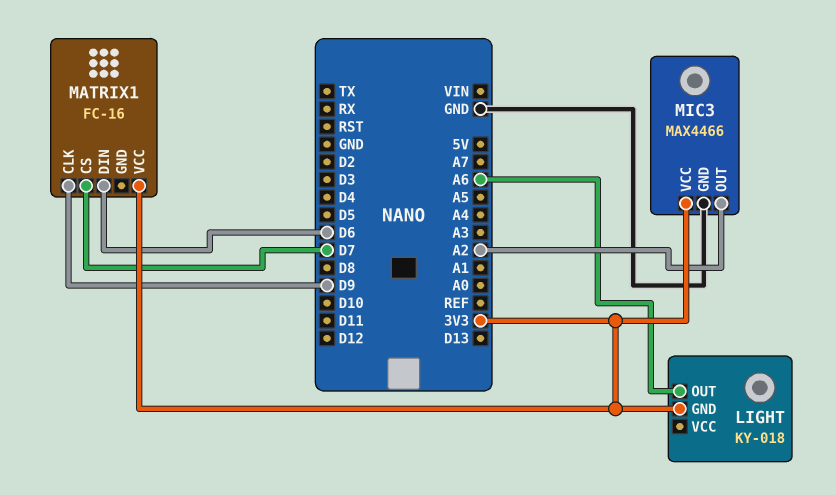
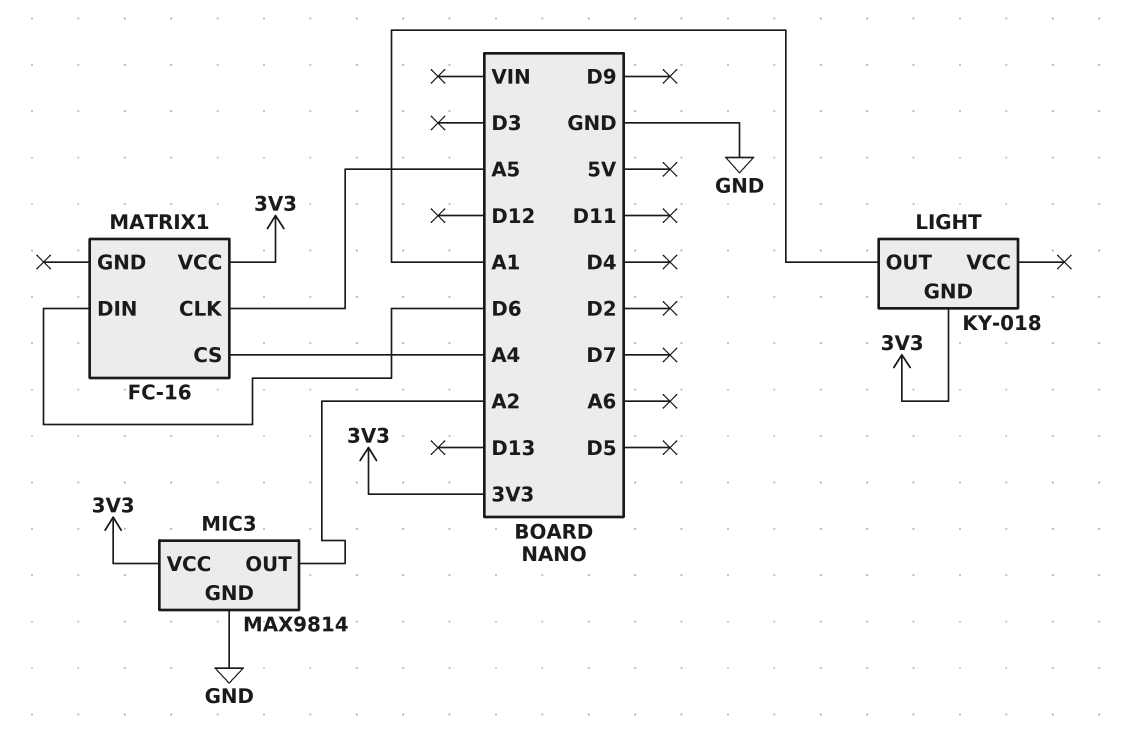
LIGHT pin OUT: A6 -> A1
MATRIX1 pin CLK: D9 -> A5
MATRIX1 pin CS: D7 -> A4
MIC3: MAX4466 -> MAX9814

